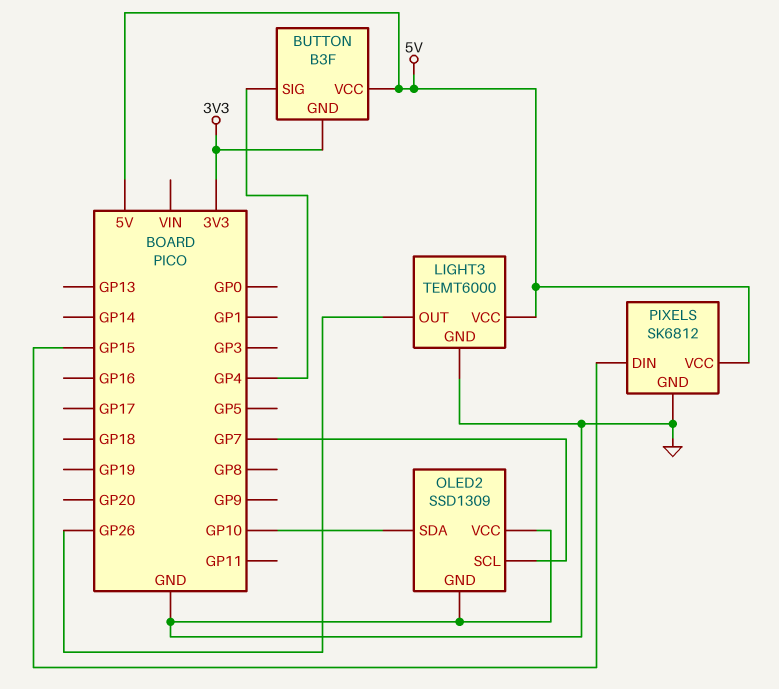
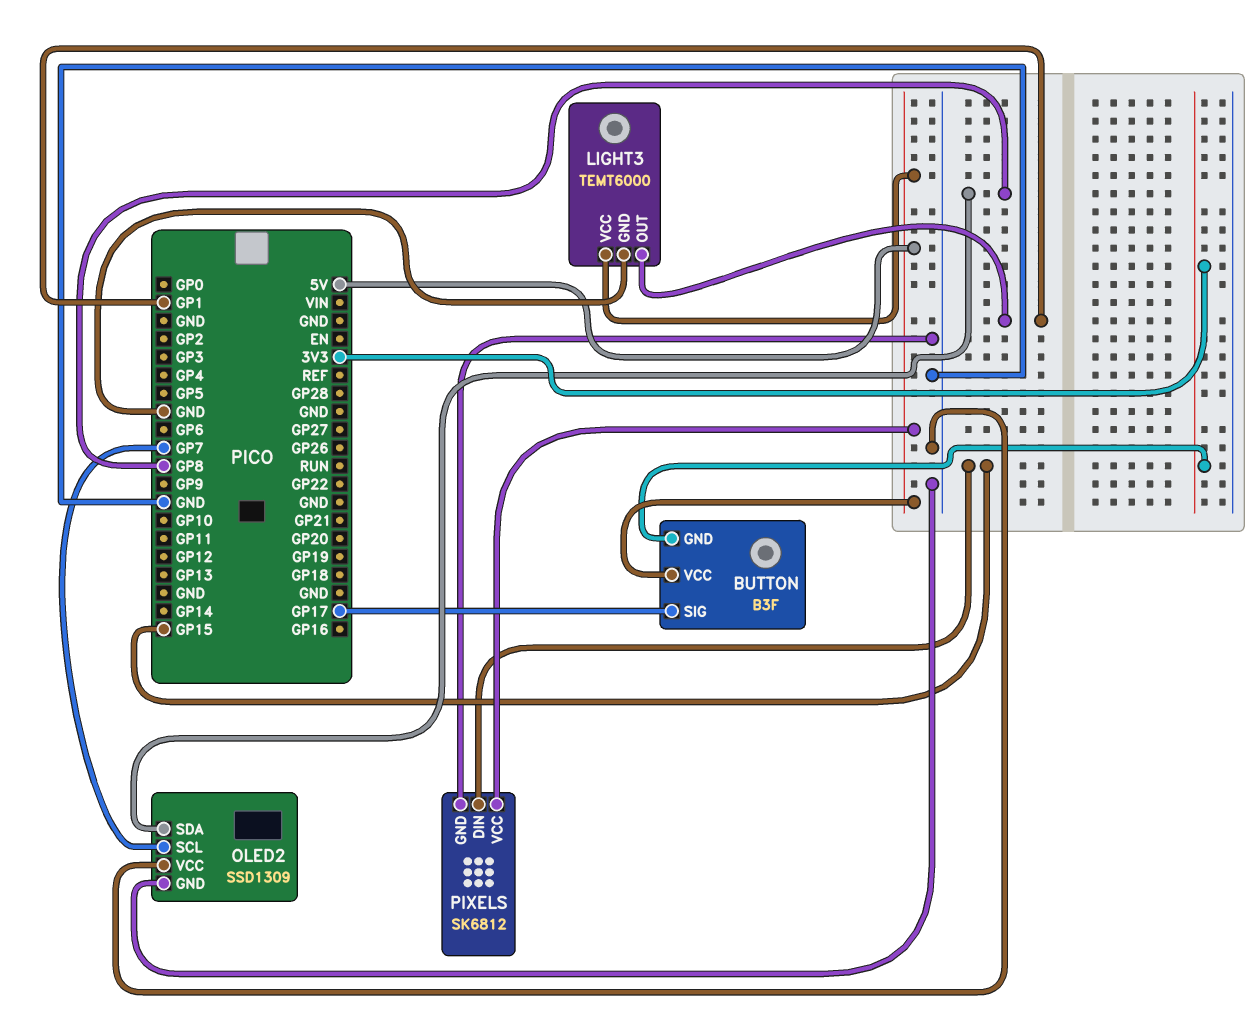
BUTTON pin SIG: GP4 -> GP17
LIGHT3 pin OUT: GP26 -> GP1
OLED2 pin SDA: GP10 -> GP8

